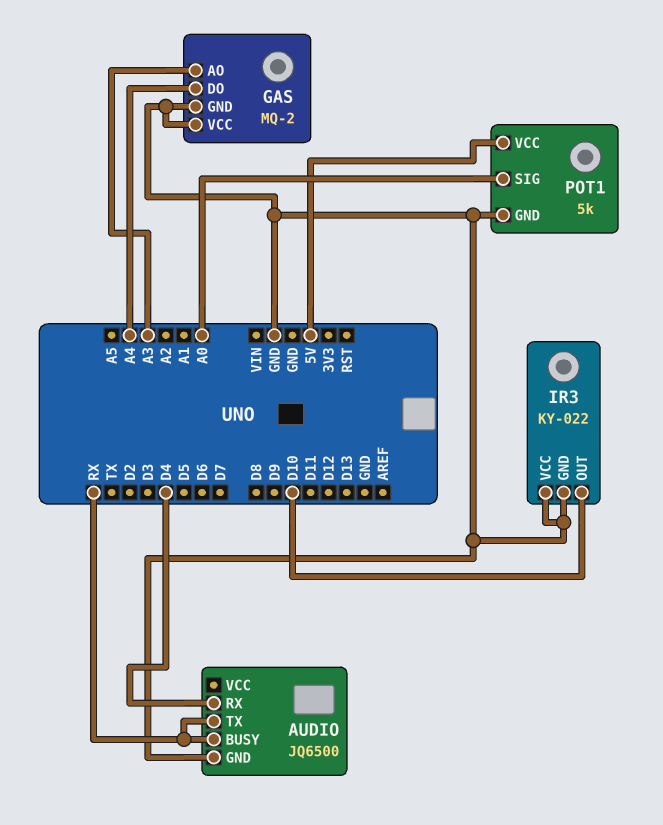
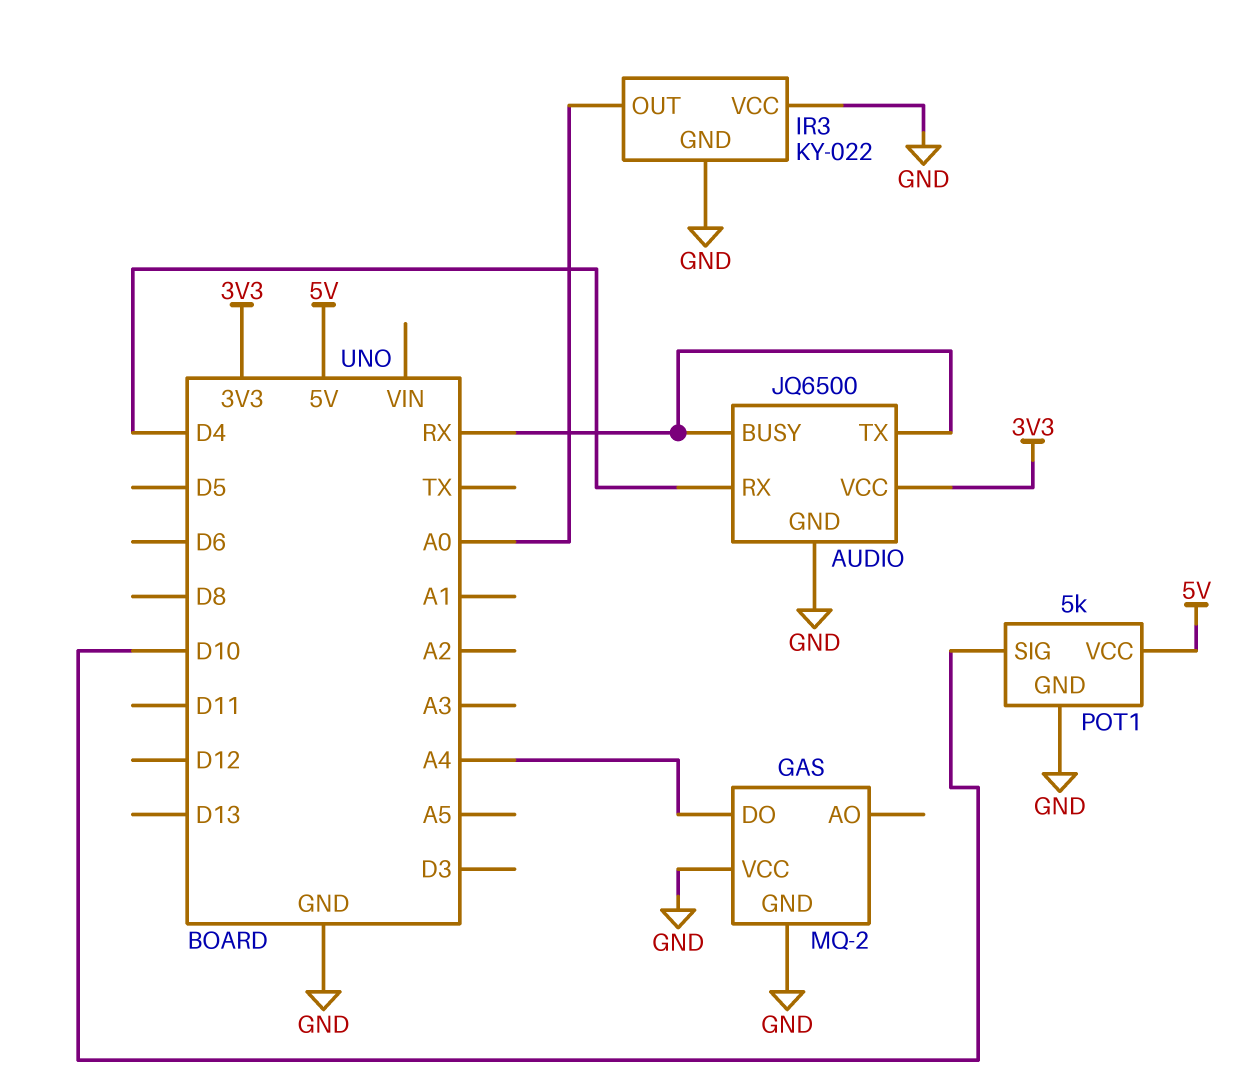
AUDIO pin VCC: none -> 3V3
GAS pin AO: A3 -> none
IR3 pin OUT: D10 -> A0
POT1 pin SIG: A0 -> D10

